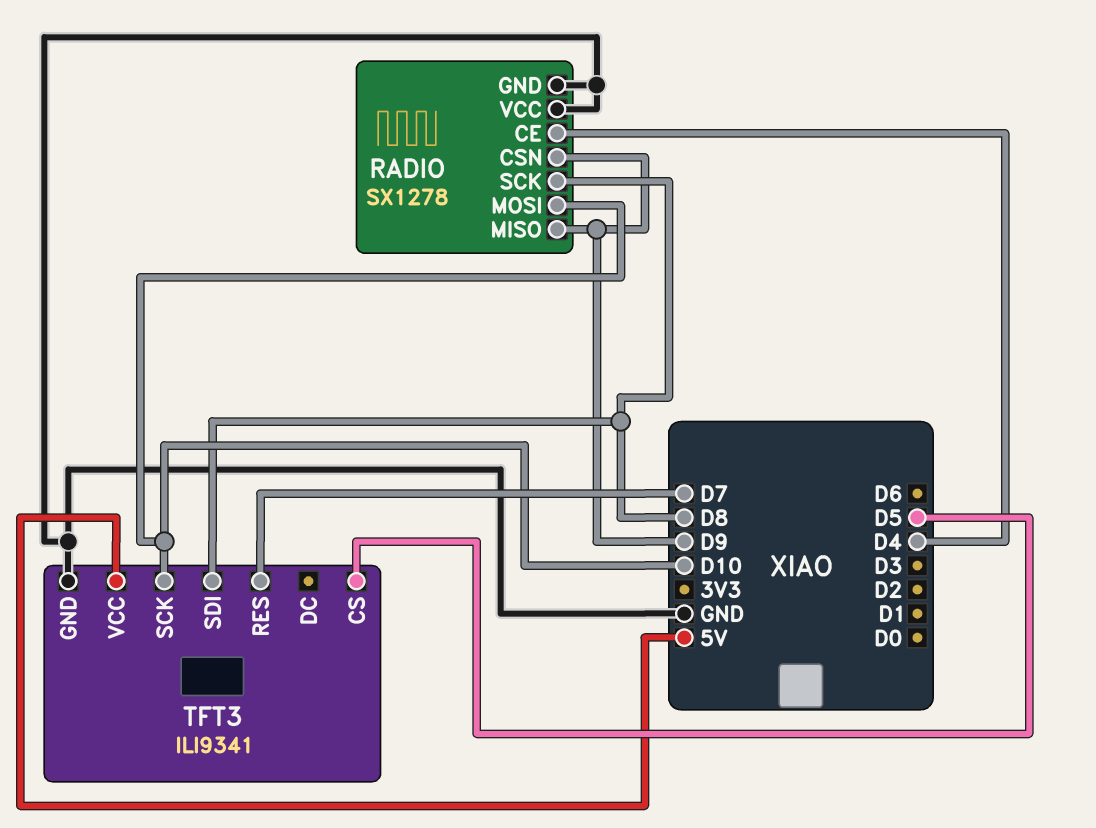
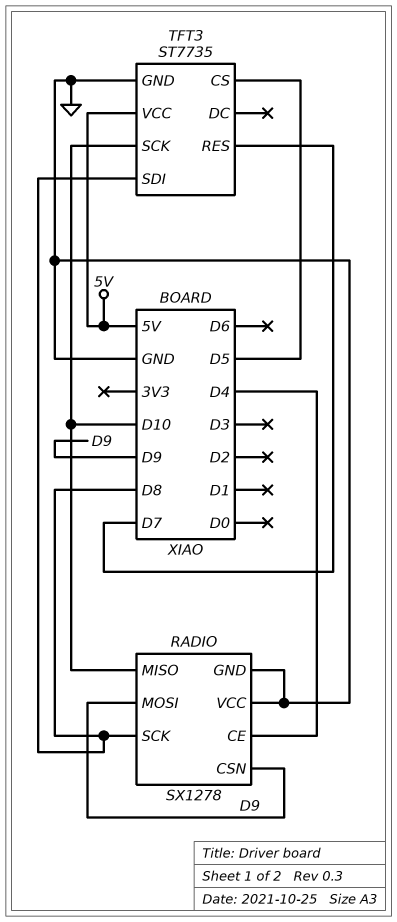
RADIO pin MISO: D9 -> D10
RADIO pin MOSI: D10 -> D9
TFT3: ILI9341 -> ST7735

